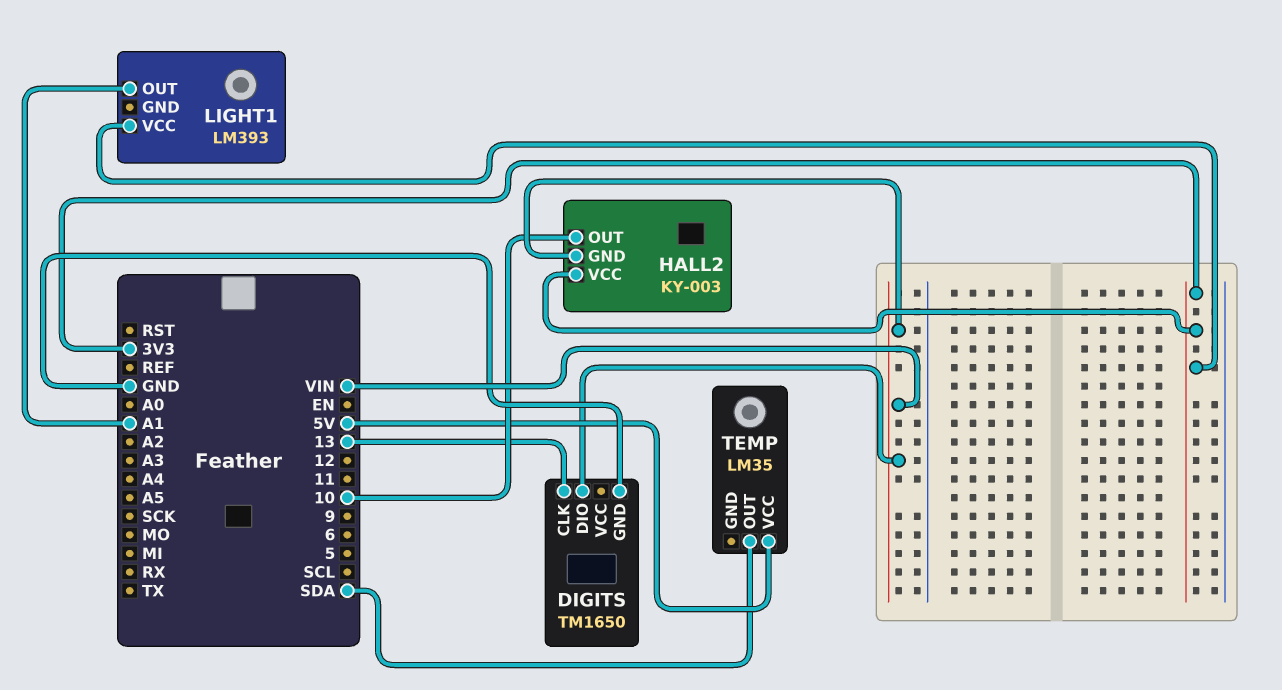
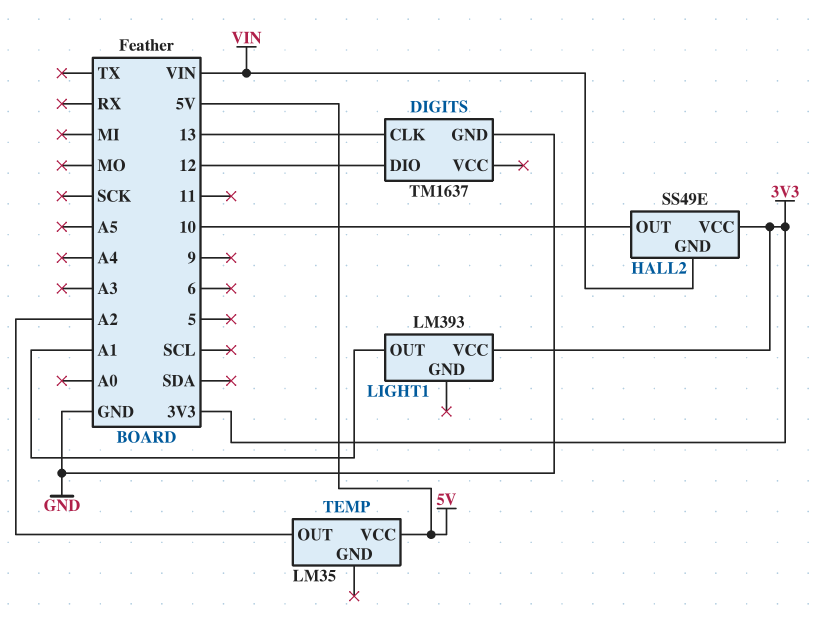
DIGITS: TM1650 -> TM1637
DIGITS pin DIO: VIN -> 12
HALL2: KY-003 -> SS49E
TEMP pin OUT: SDA -> A2

